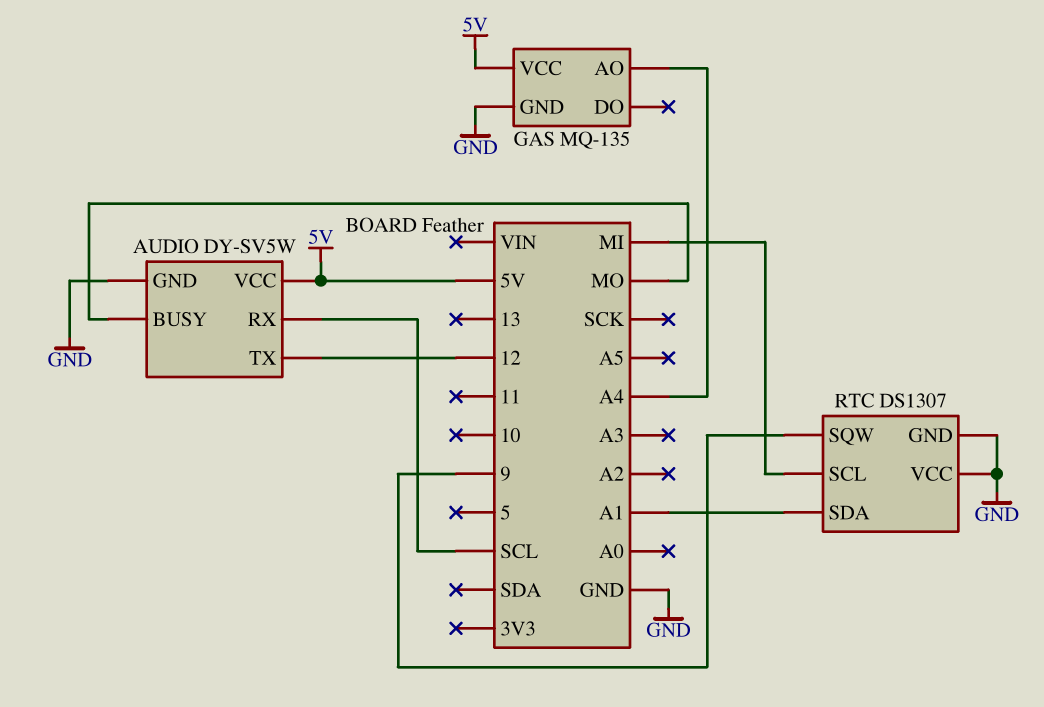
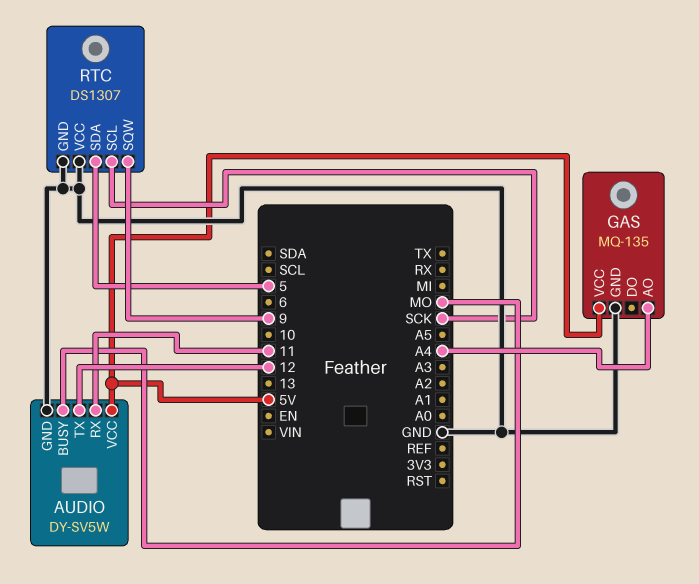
AUDIO pin RX: SCL -> 11
RTC pin SCL: MI -> SCK
RTC pin SDA: A1 -> 5

